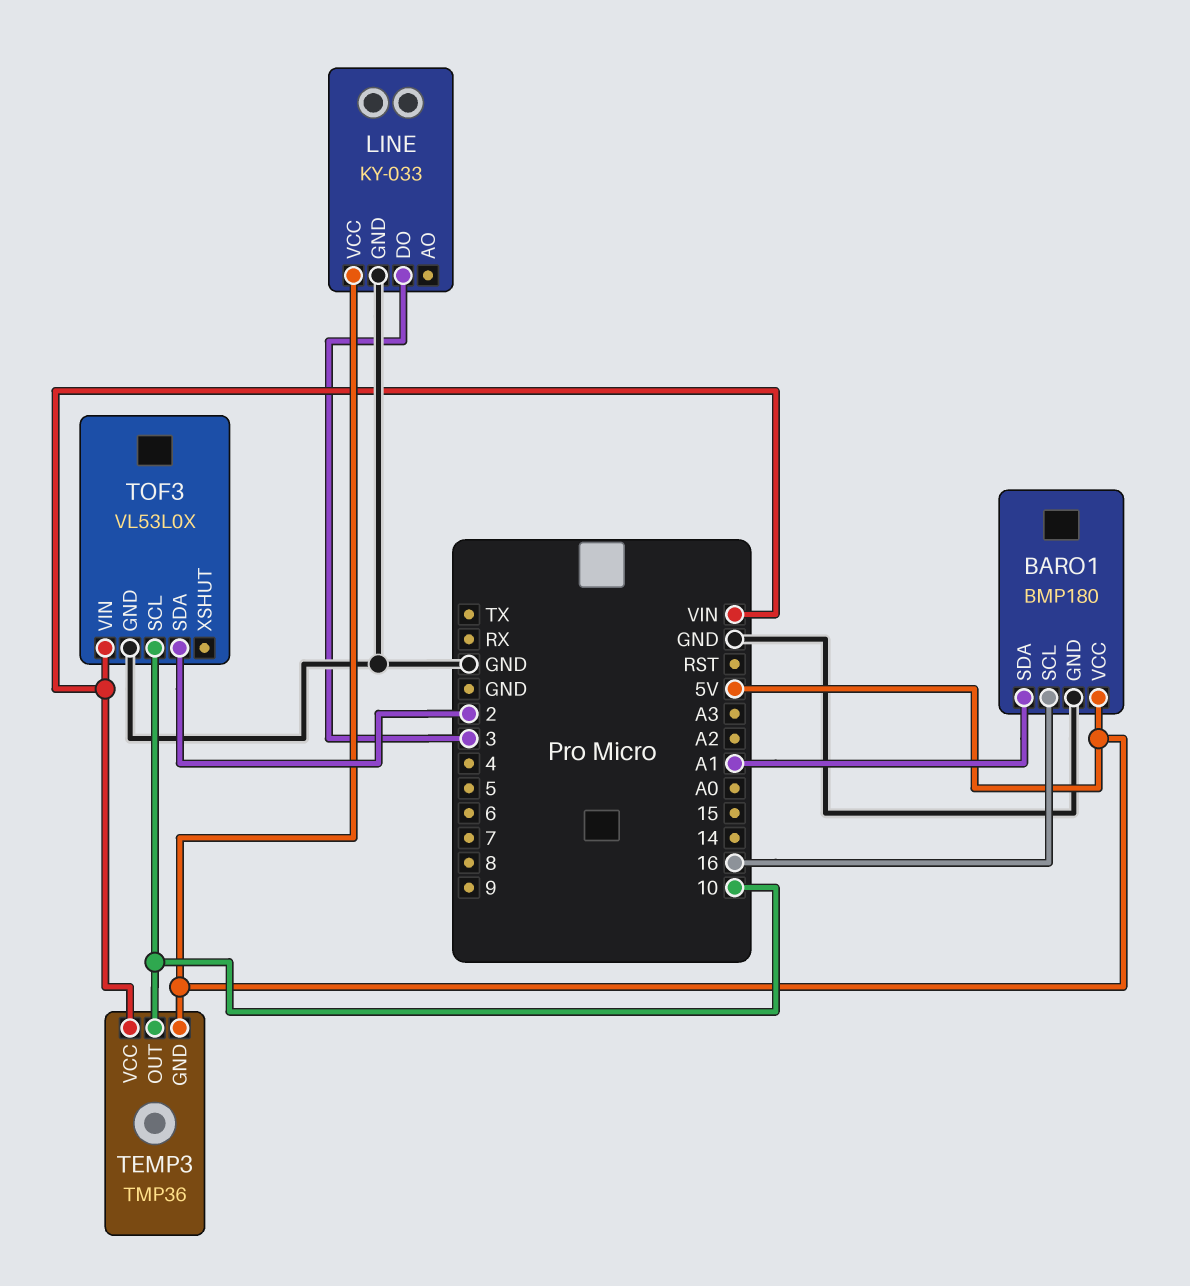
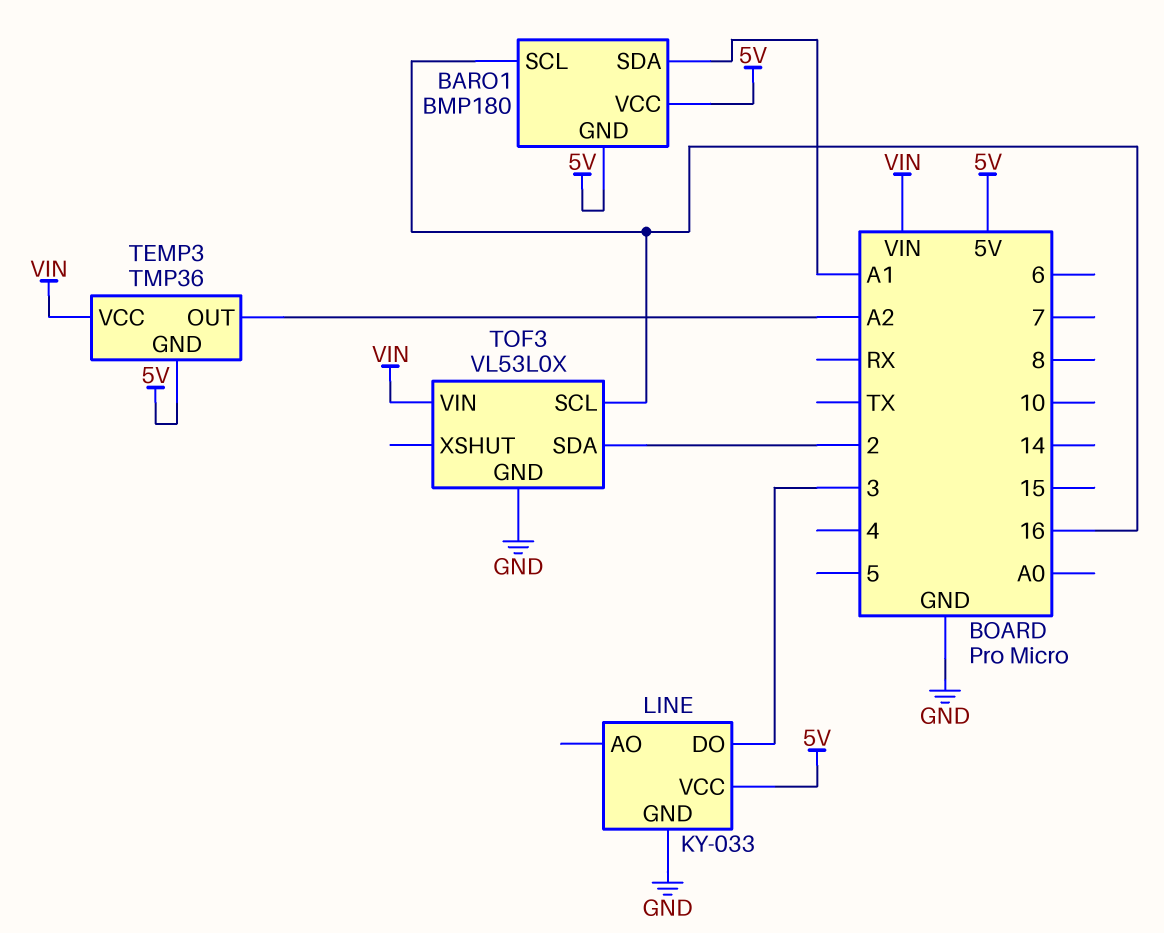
BARO1 pin GND: GND -> 5V
TEMP3 pin OUT: 10 -> A2
TOF3 pin SCL: 10 -> 16

